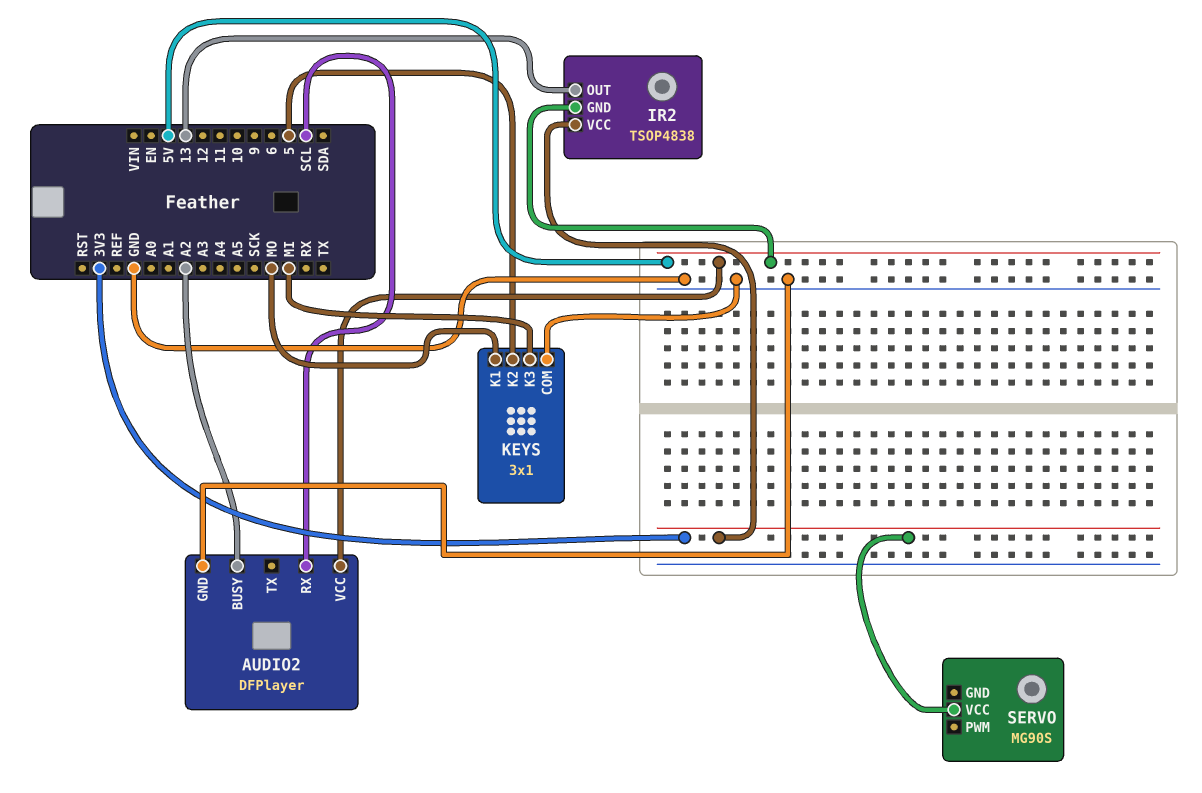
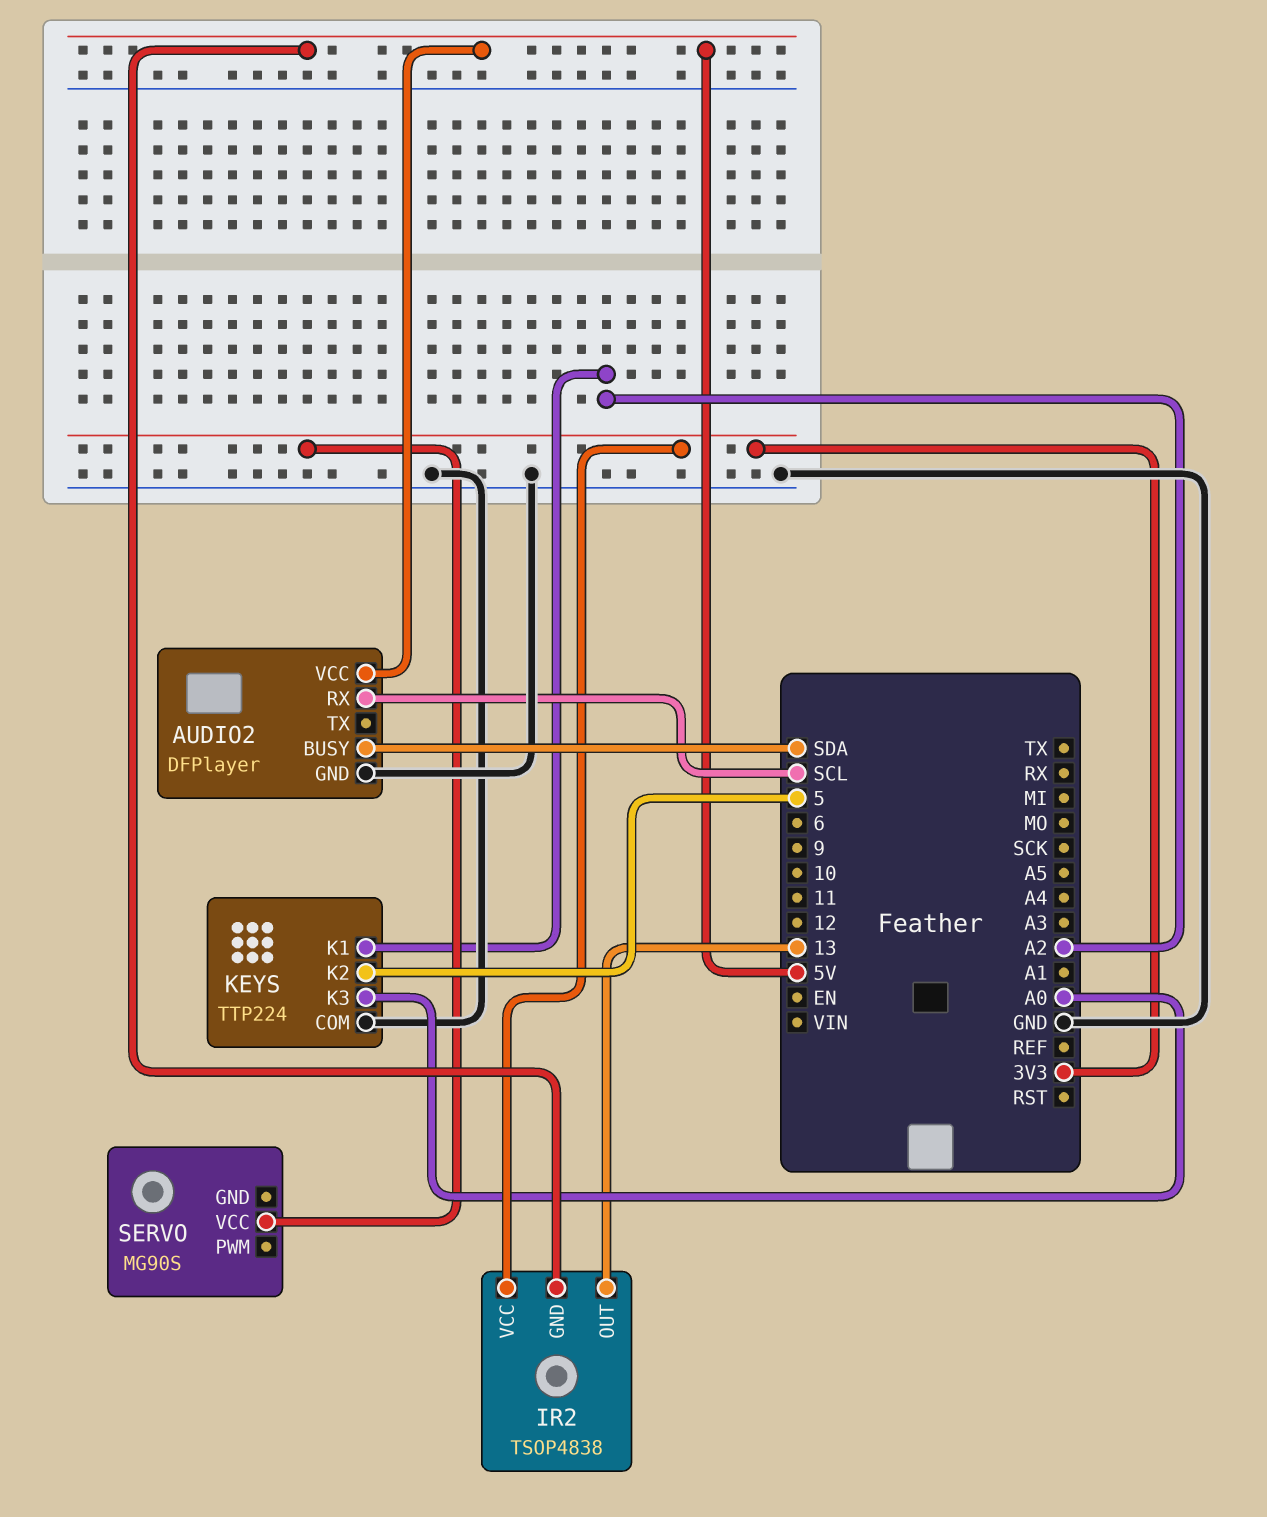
AUDIO2 pin BUSY: A2 -> SDA
KEYS: 3x1 -> TTP224
KEYS pin K1: MO -> A2
KEYS pin K3: MI -> A0

